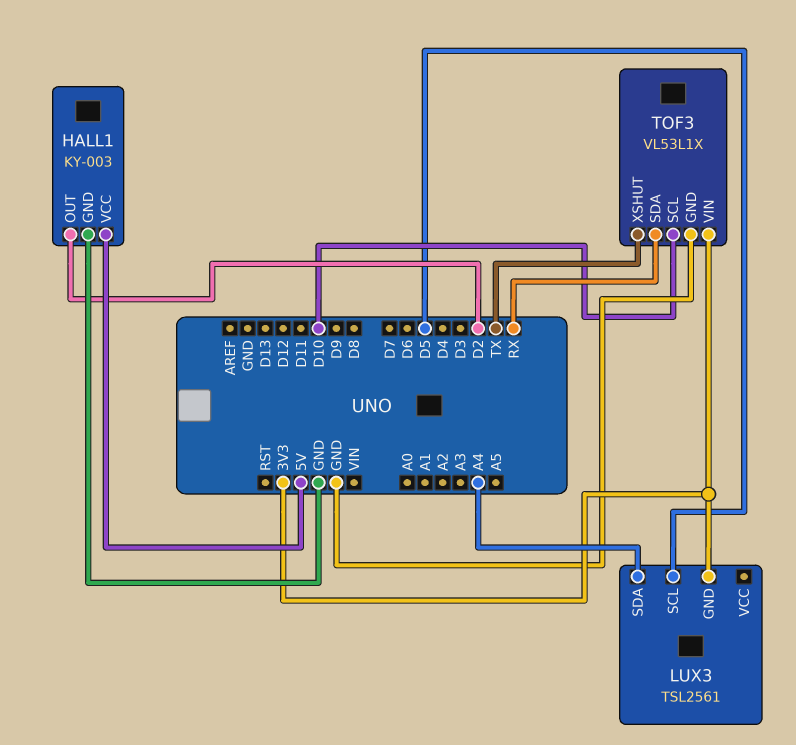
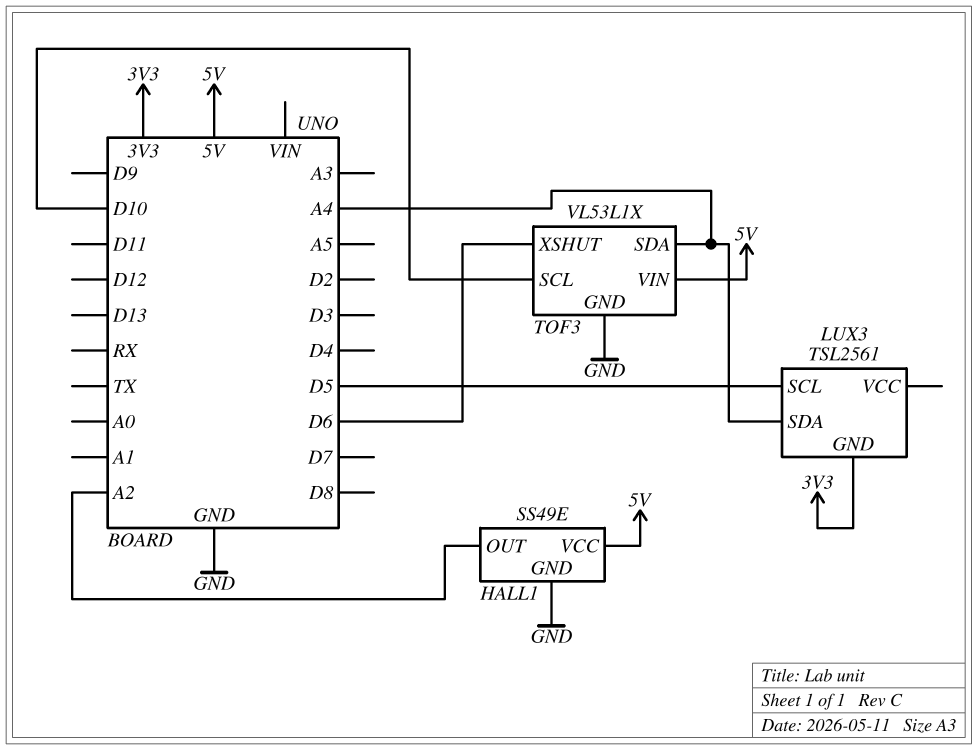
HALL1: KY-003 -> SS49E
HALL1 pin OUT: D2 -> A2
TOF3 pin SDA: RX -> A4
TOF3 pin VIN: 3V3 -> 5V
TOF3 pin XSHUT: TX -> D6

